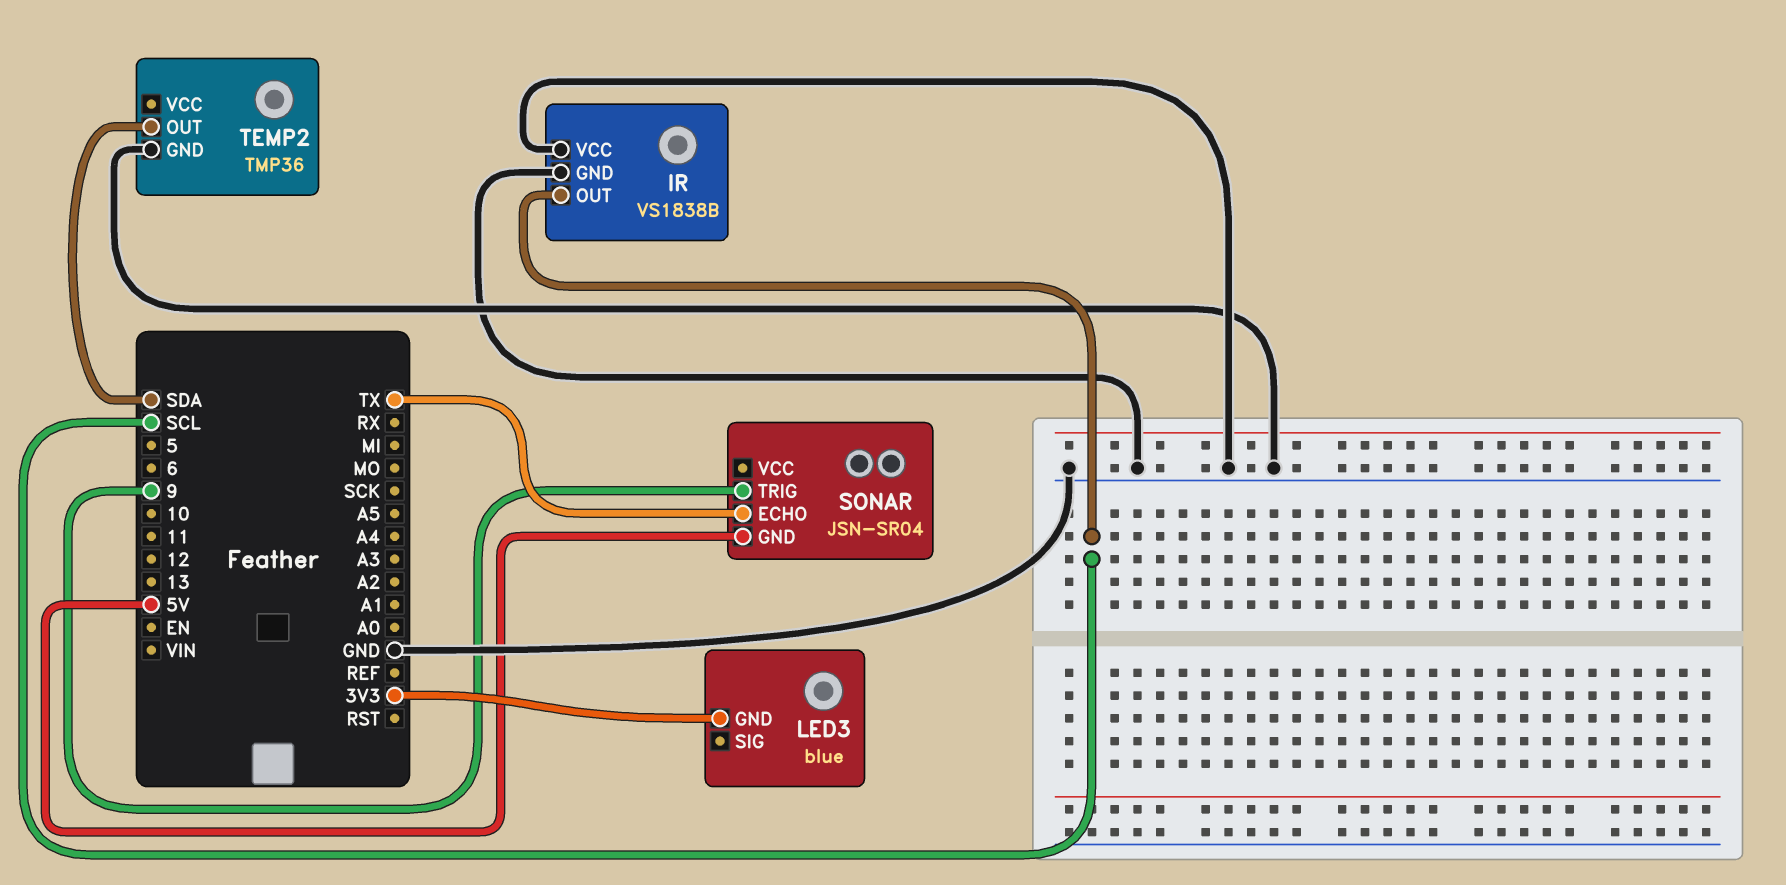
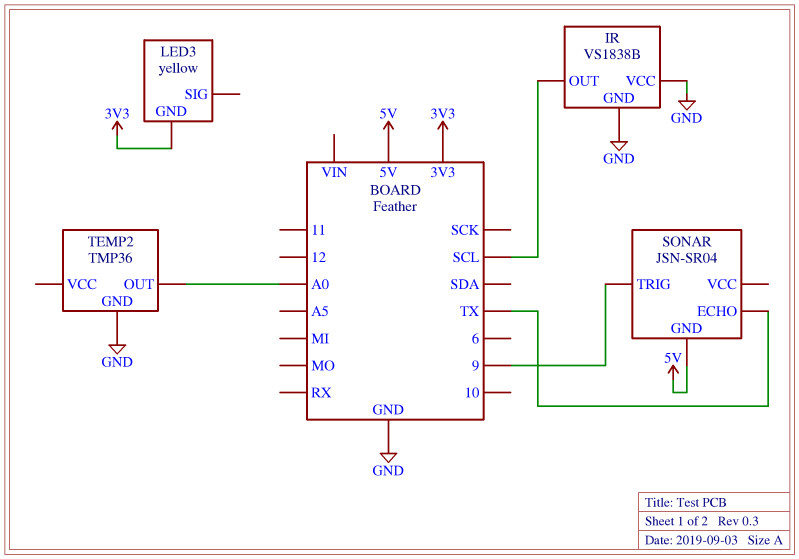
LED3: blue -> yellow
TEMP2 pin OUT: SDA -> A0

